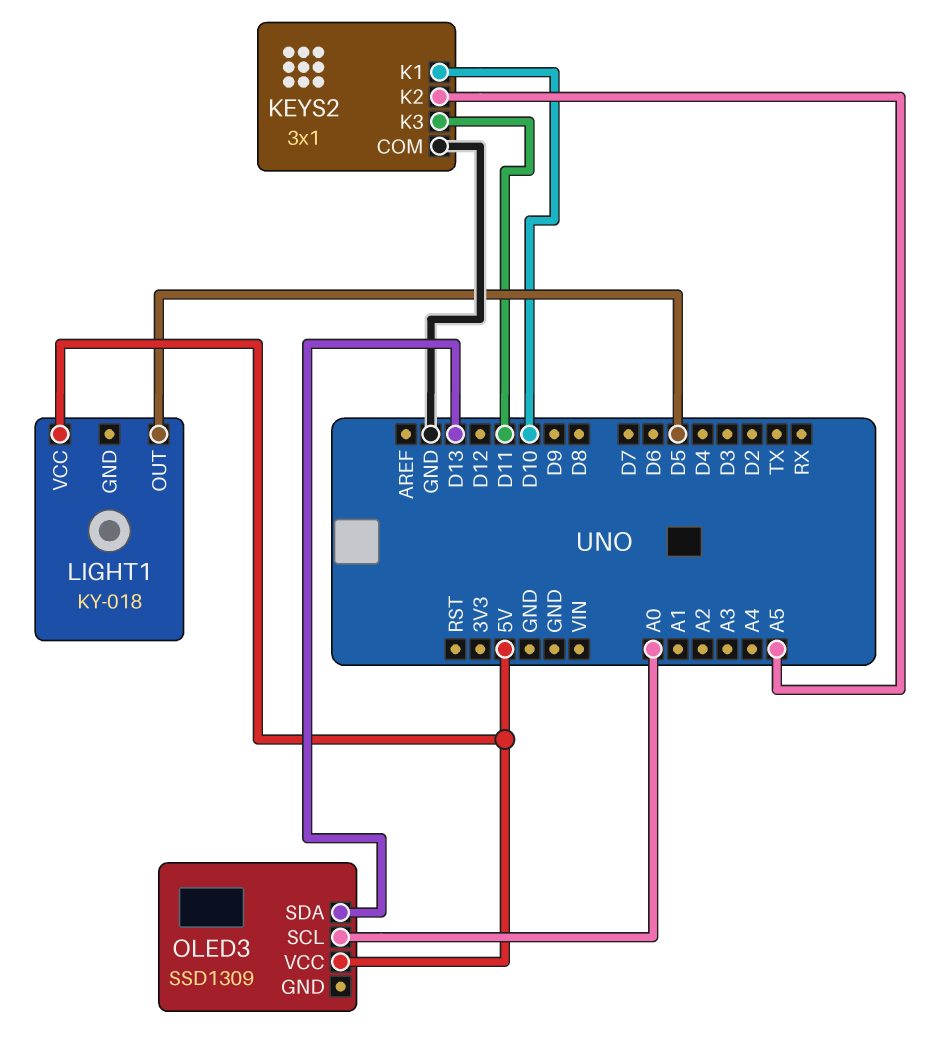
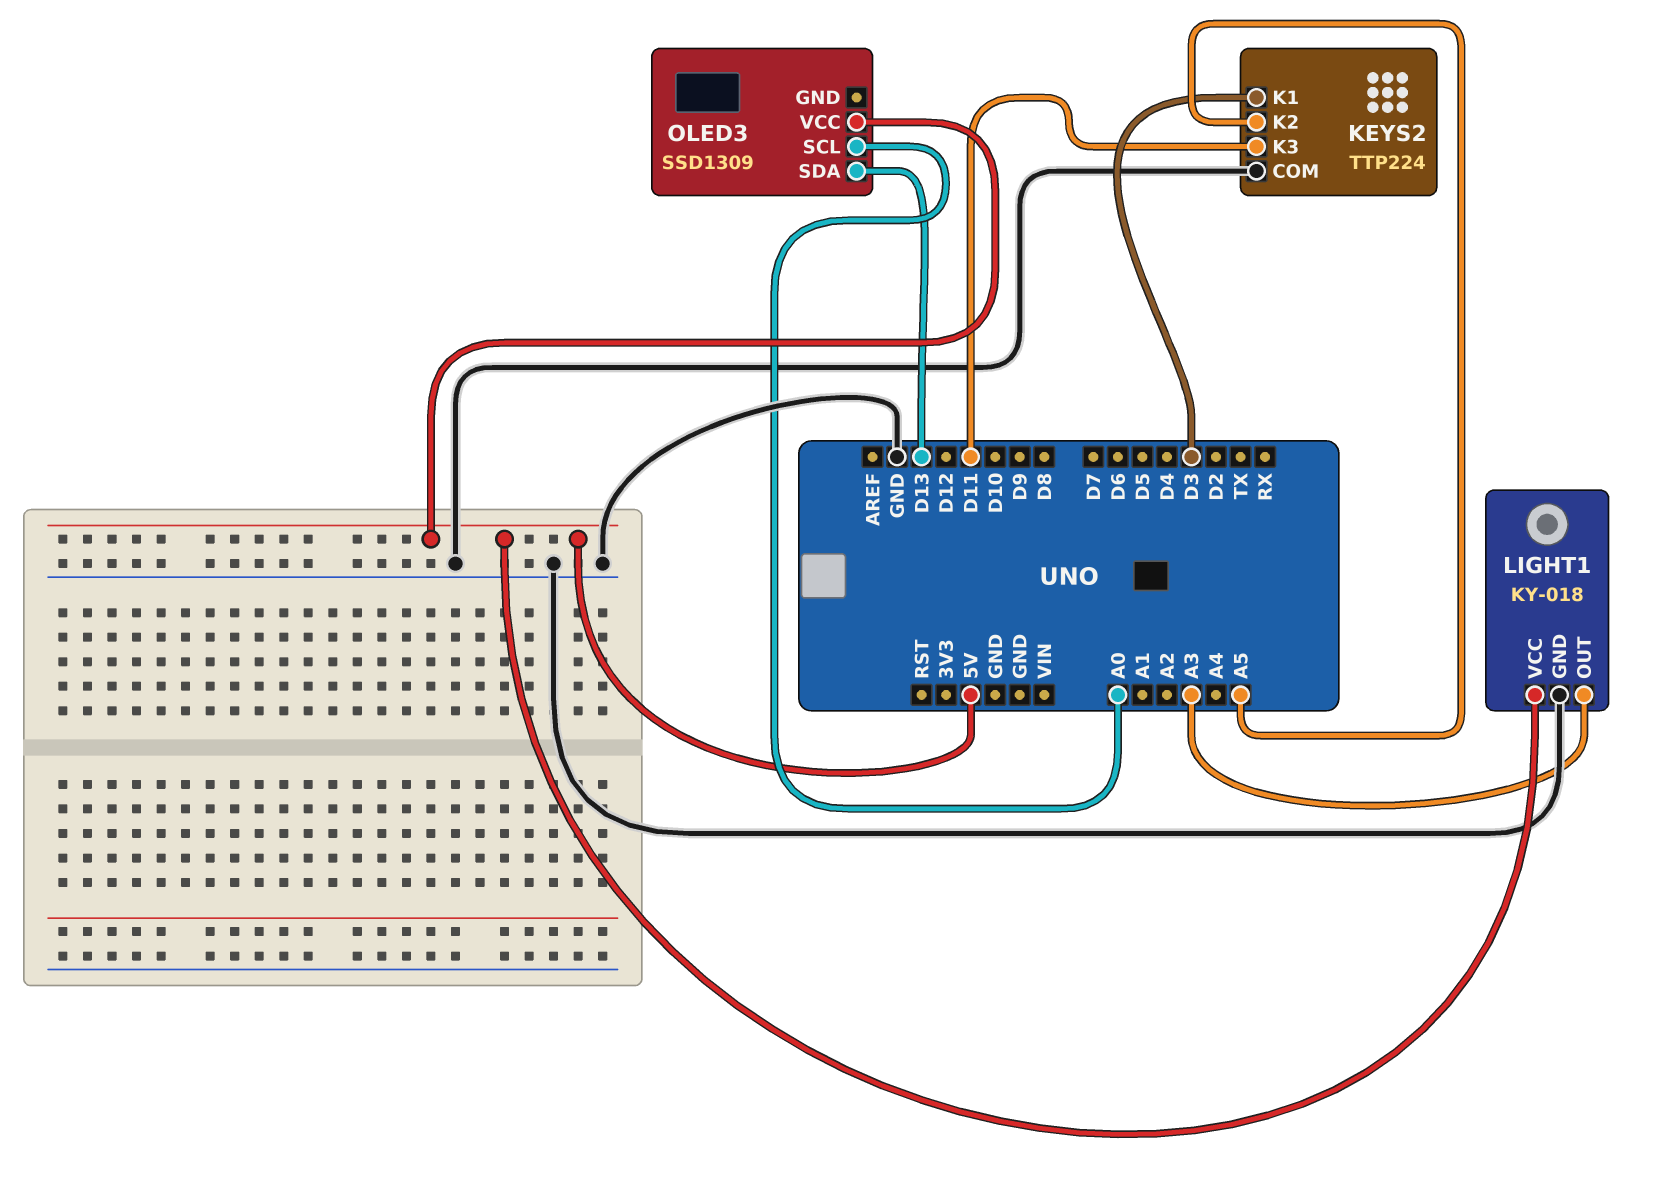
KEYS2: 3x1 -> TTP224
KEYS2 pin K1: D10 -> D3
LIGHT1 pin GND: none -> GND
LIGHT1 pin OUT: D5 -> A3

